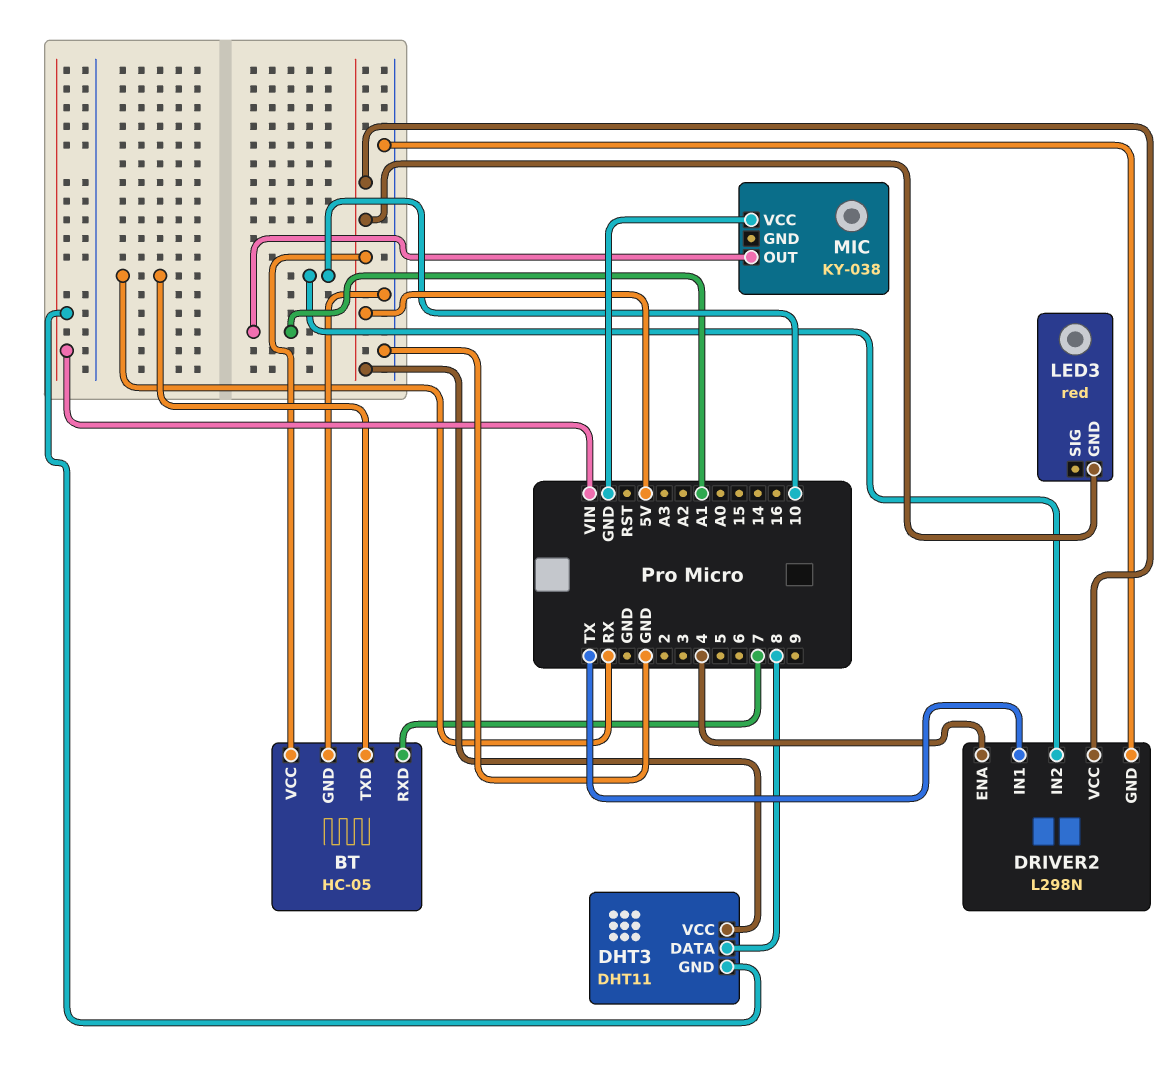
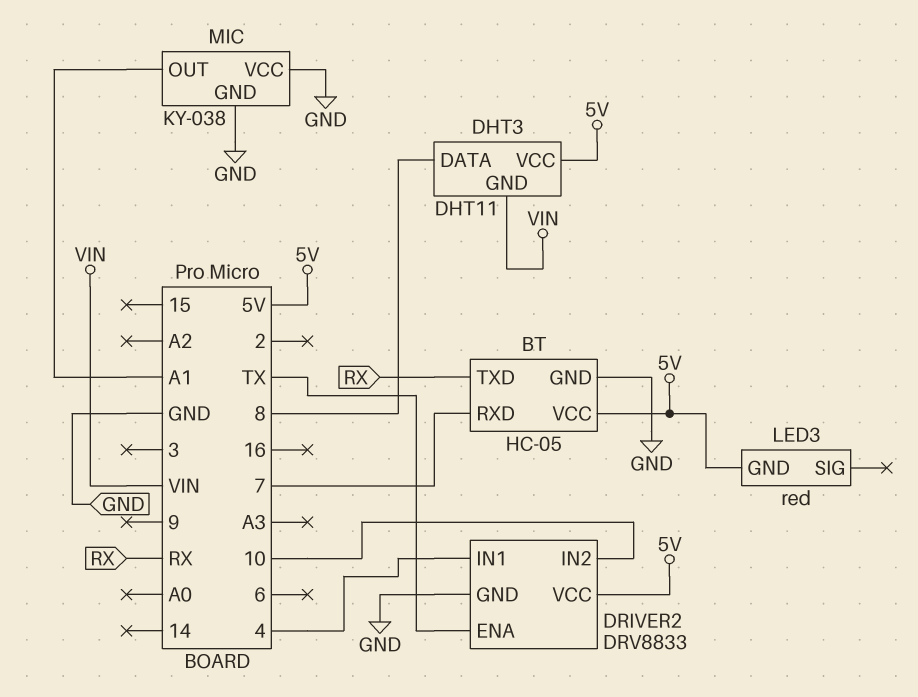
DRIVER2: L298N -> DRV8833
DRIVER2 pin ENA: 4 -> TX
DRIVER2 pin IN1: TX -> 4
MIC pin GND: none -> GND

